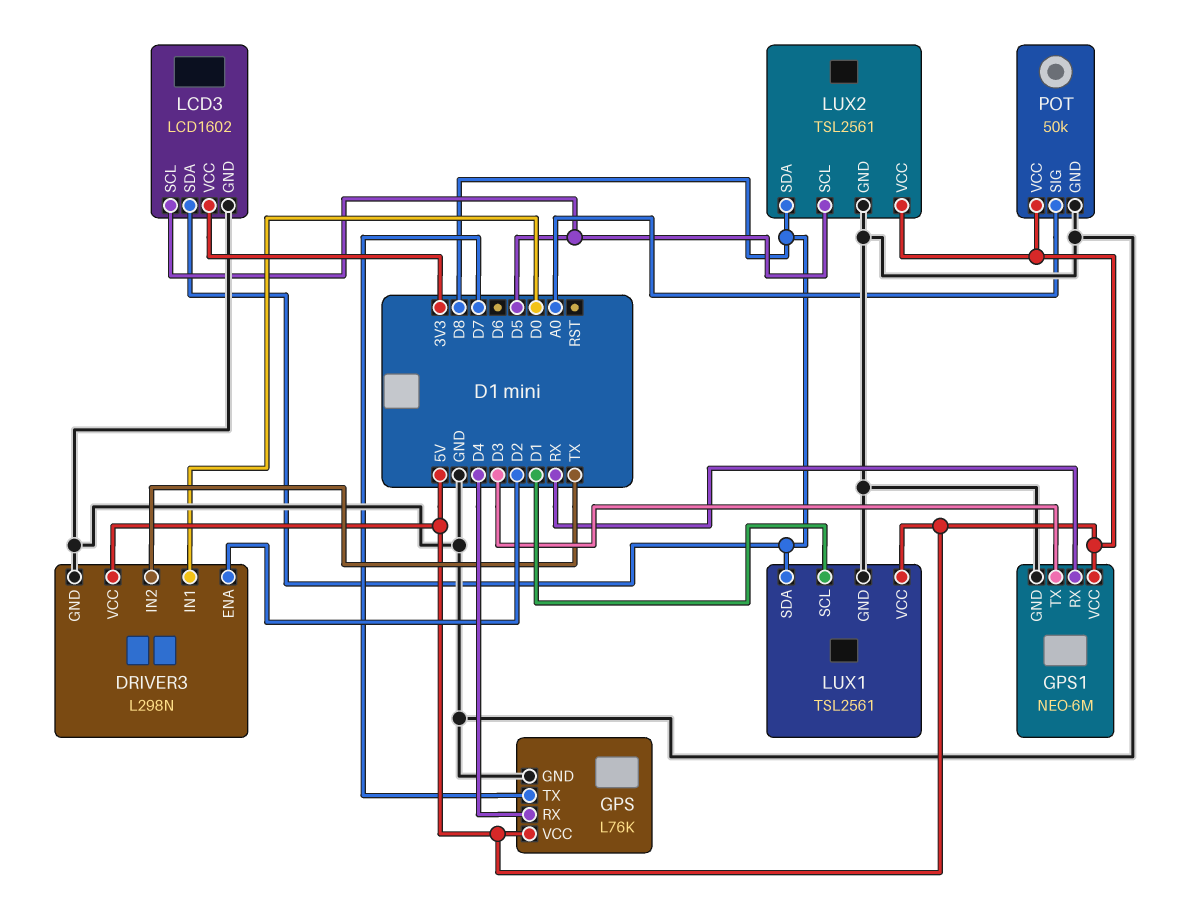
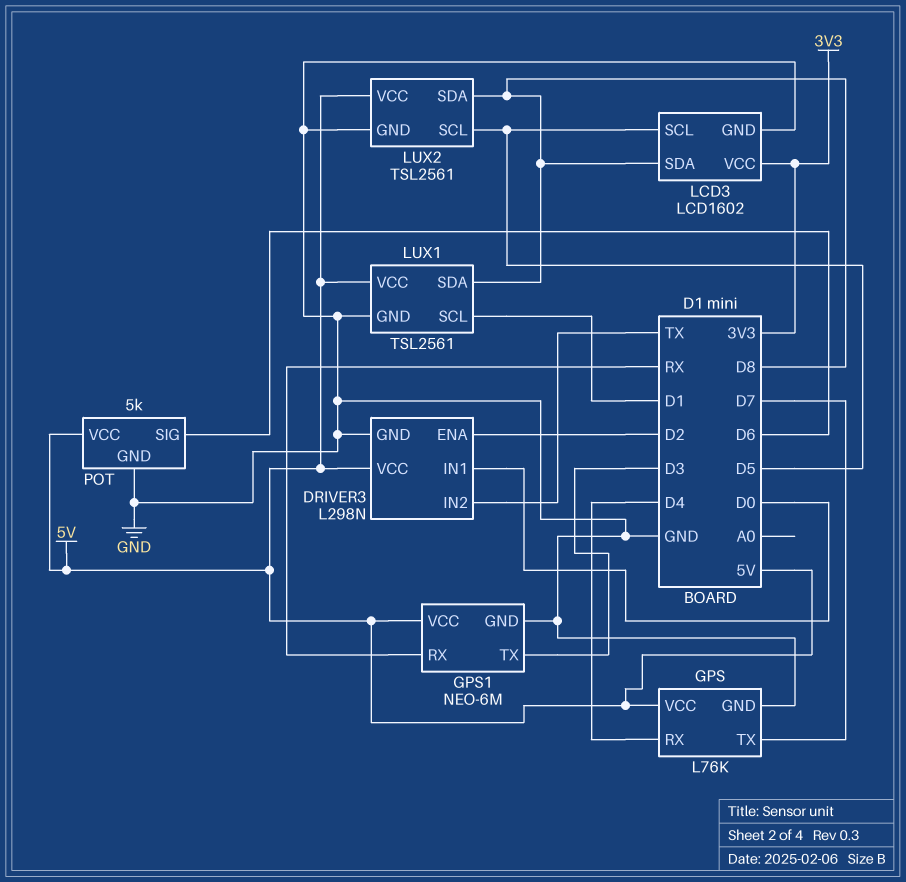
POT: 50k -> 5k
POT pin SIG: A0 -> D6

